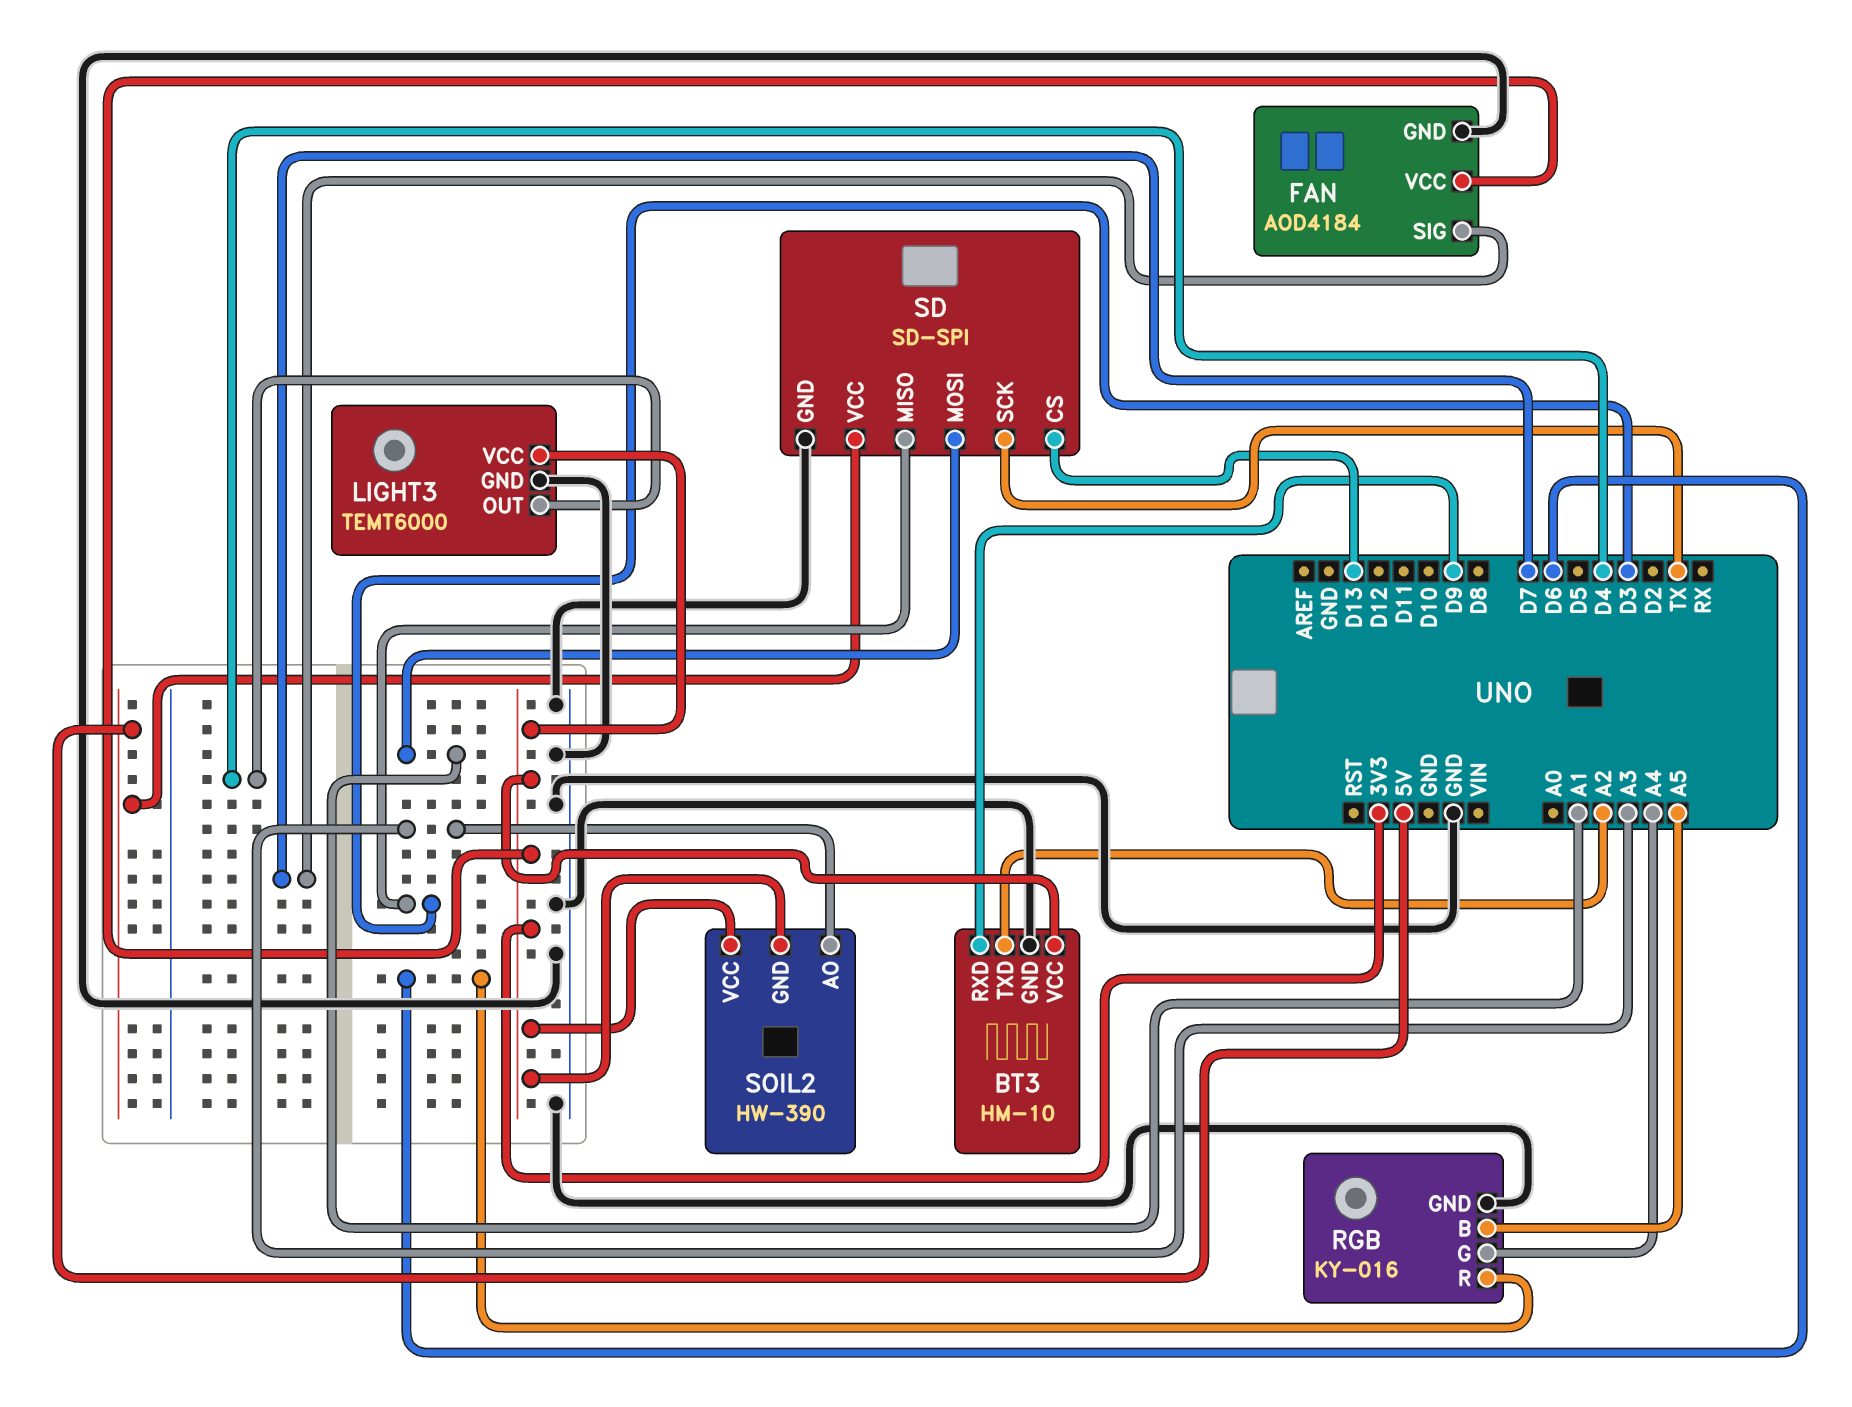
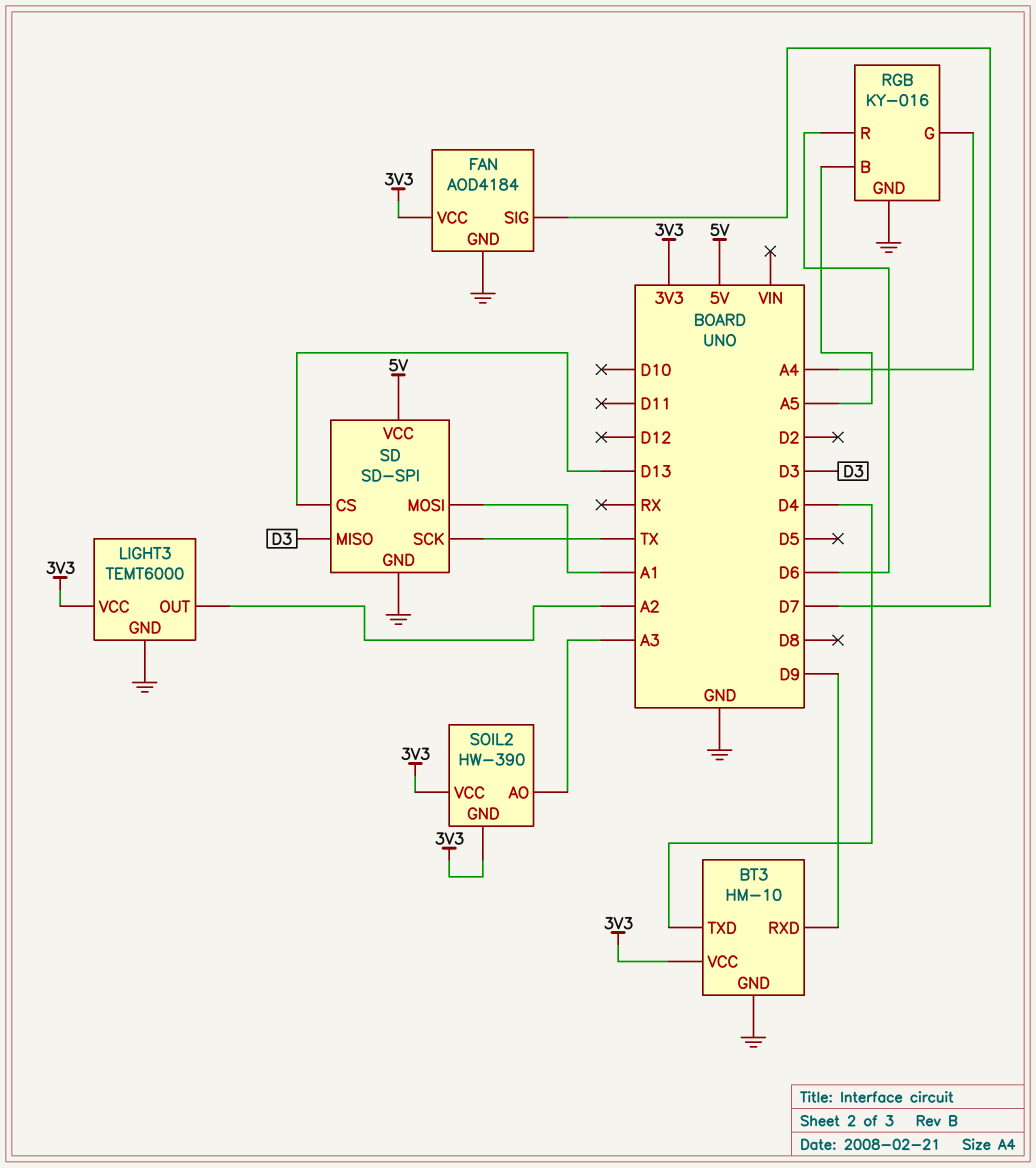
BT3 pin TXD: A2 -> D4
LIGHT3 pin OUT: D4 -> A2

